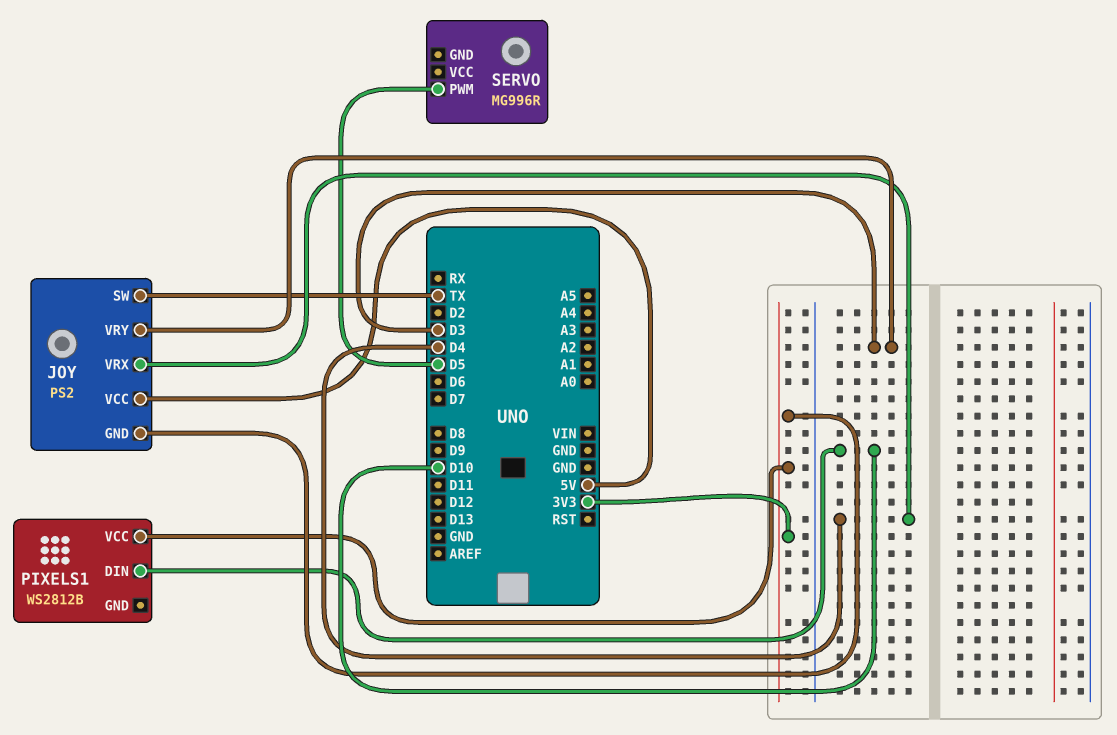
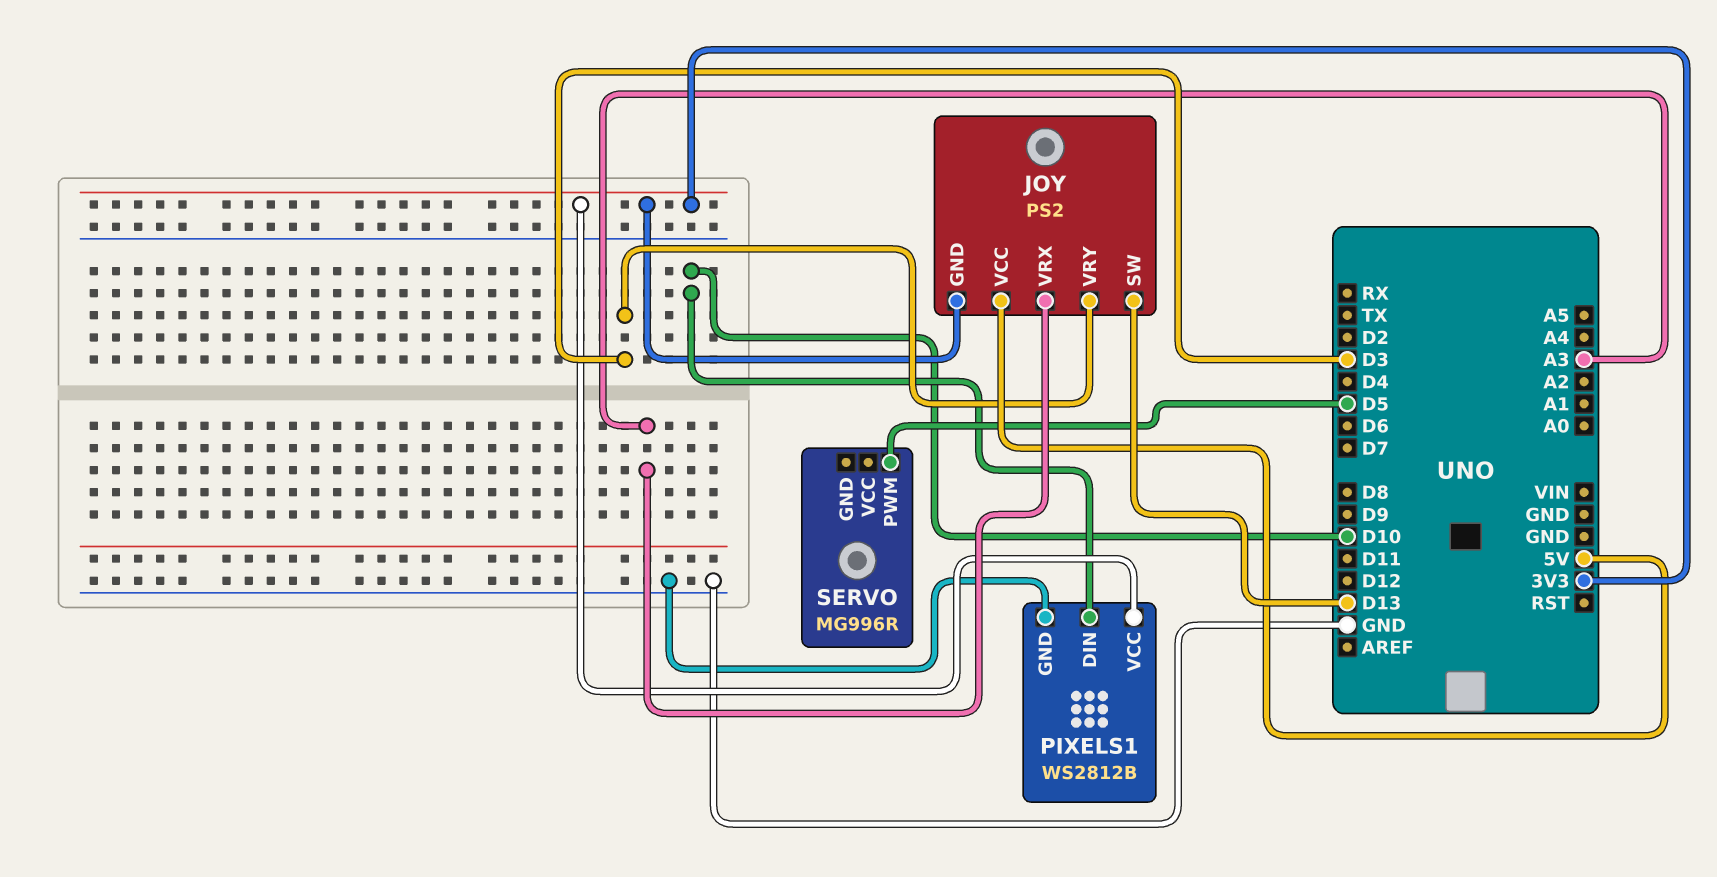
JOY pin SW: TX -> D13
JOY pin VRX: D4 -> A3
PIXELS1 pin GND: none -> GND

